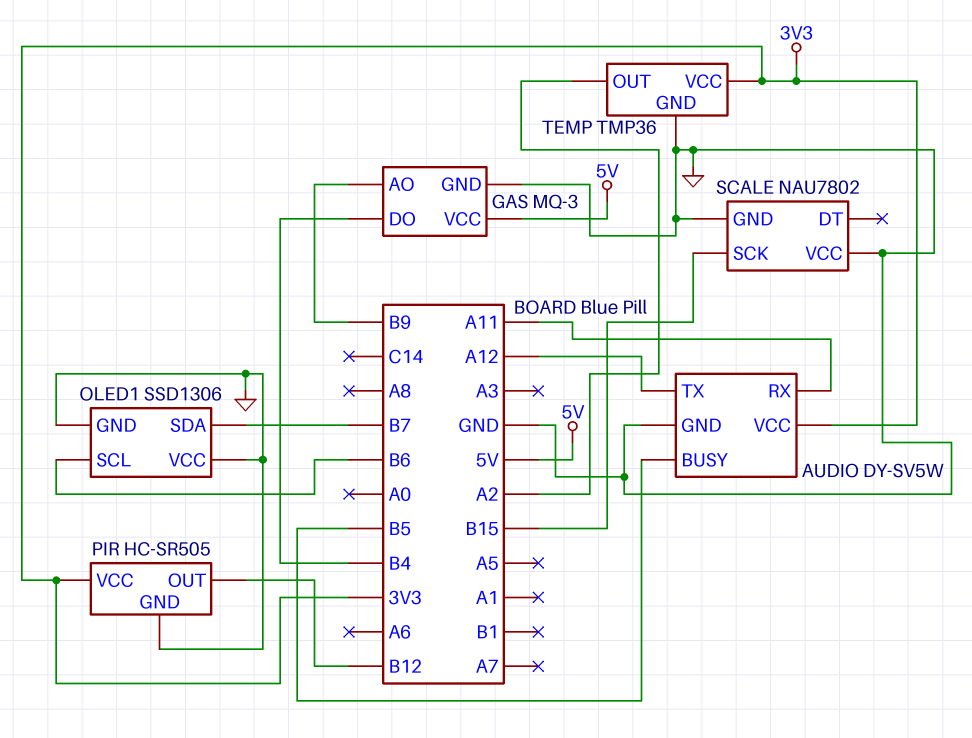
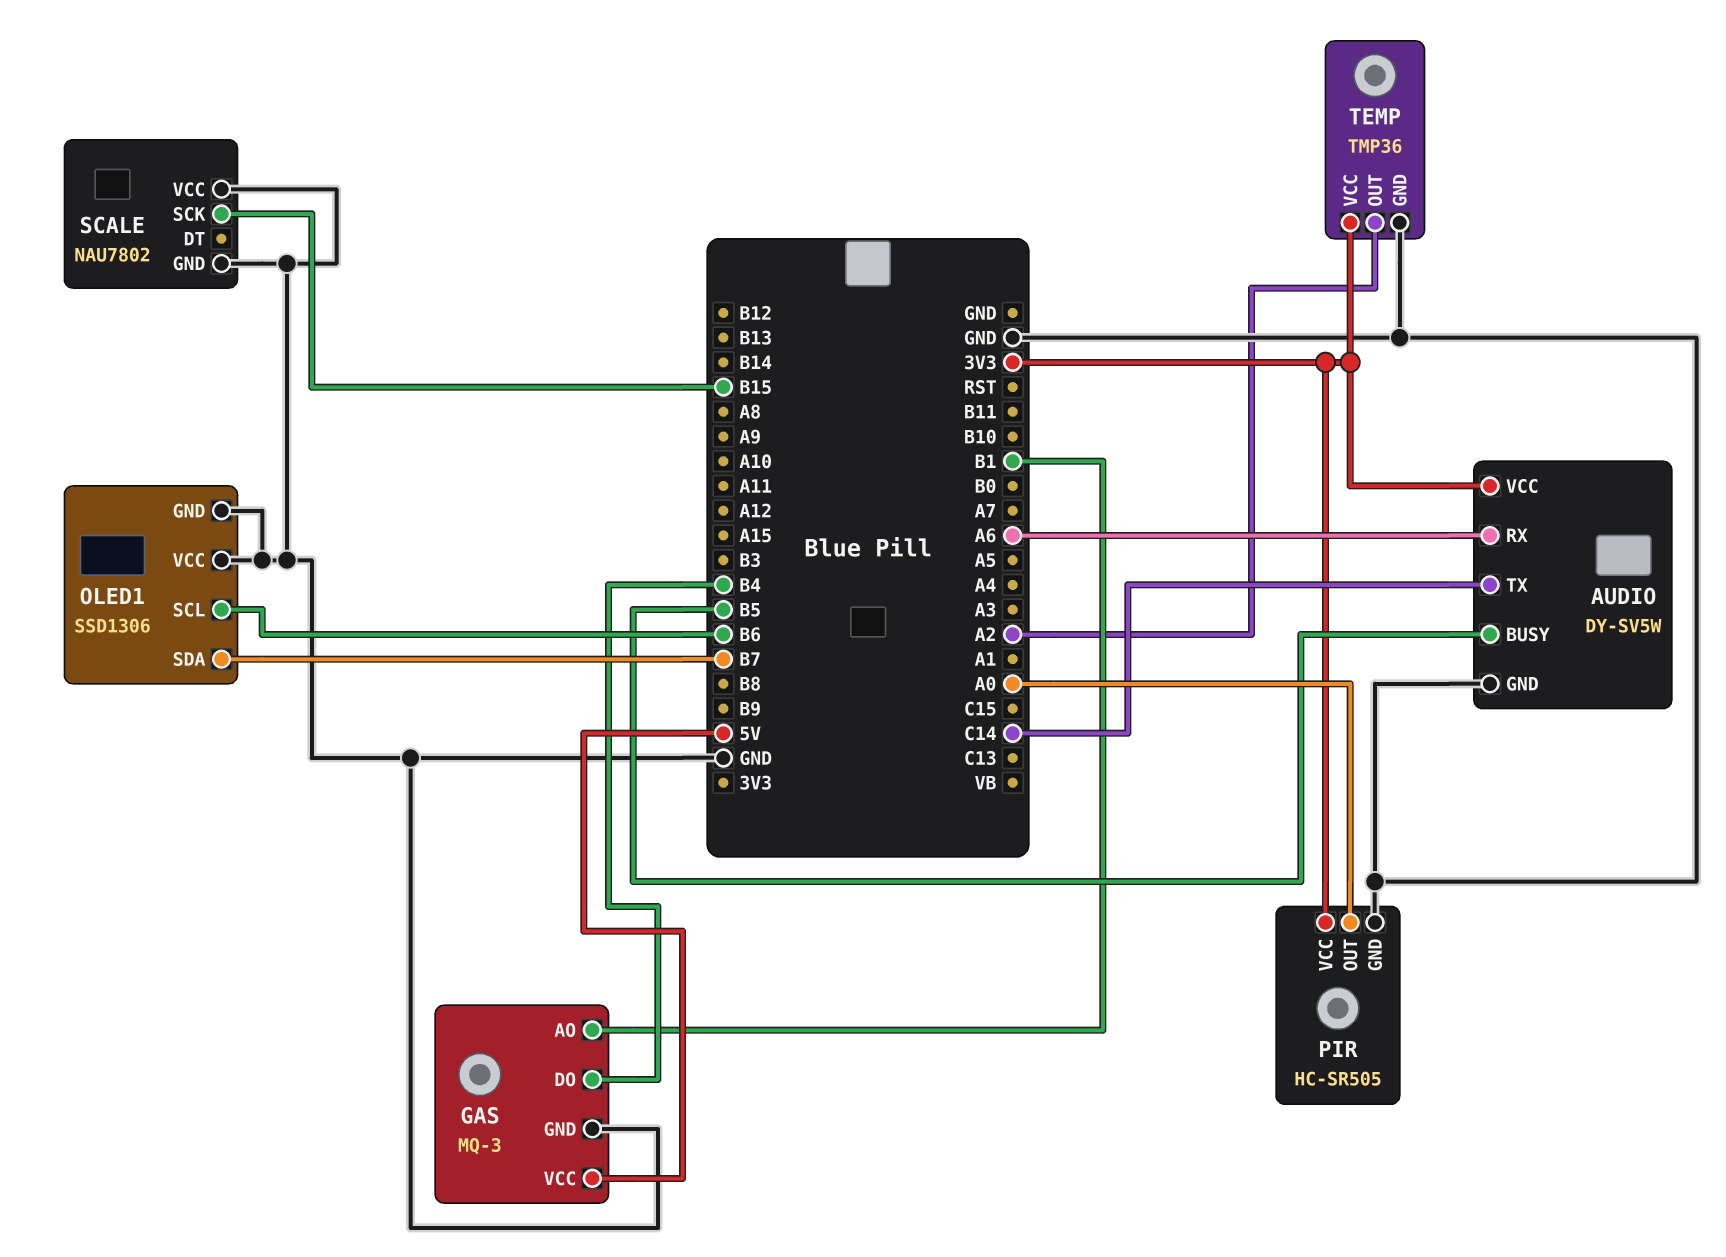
AUDIO pin RX: A11 -> A6
AUDIO pin TX: A12 -> C14
GAS pin AO: B9 -> B1
PIR pin OUT: B12 -> A0

